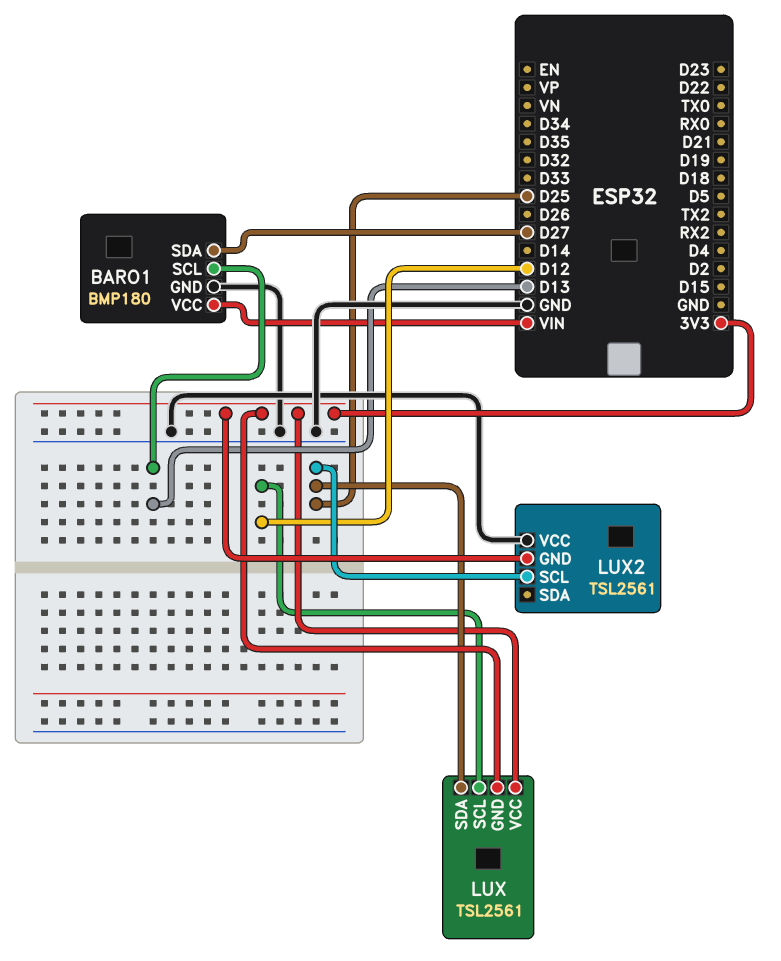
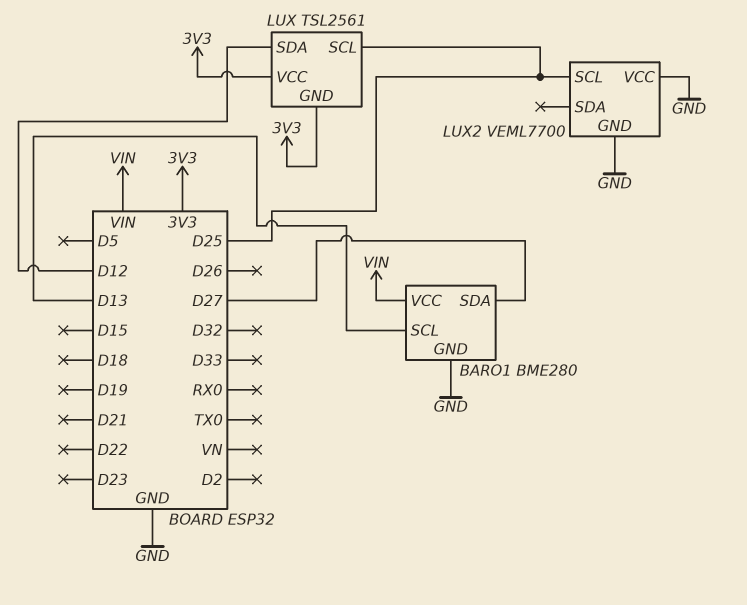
BARO1: BMP180 -> BME280
LUX pin SCL: D12 -> D25
LUX pin SDA: D25 -> D12
LUX2: TSL2561 -> VEML7700
LUX2 pin GND: 3V3 -> GND

